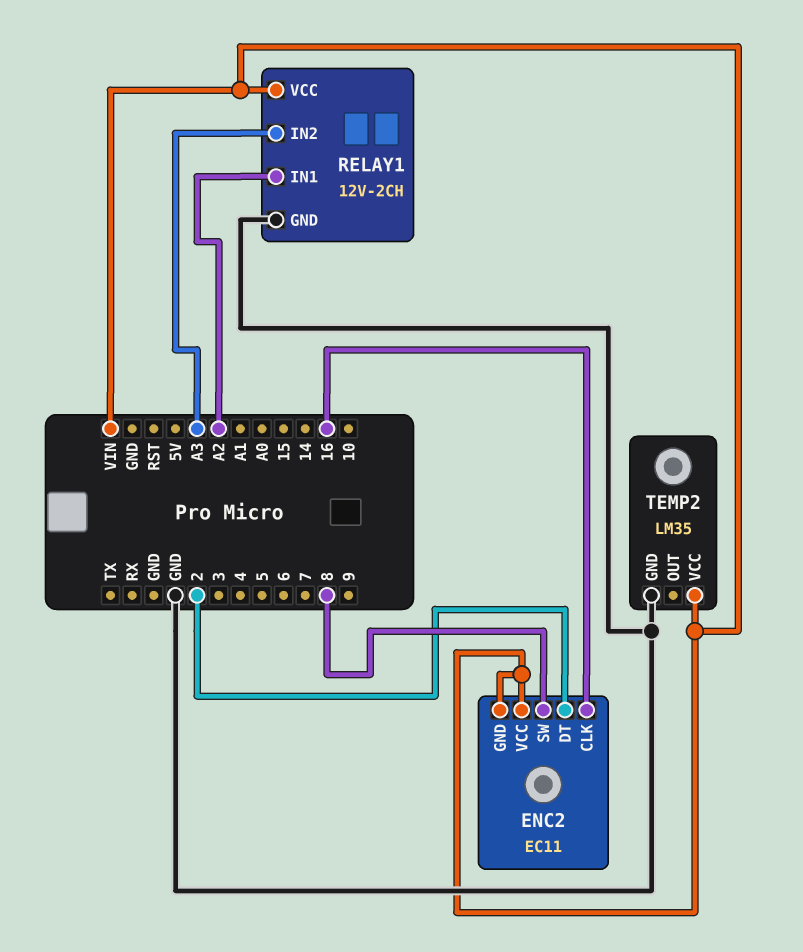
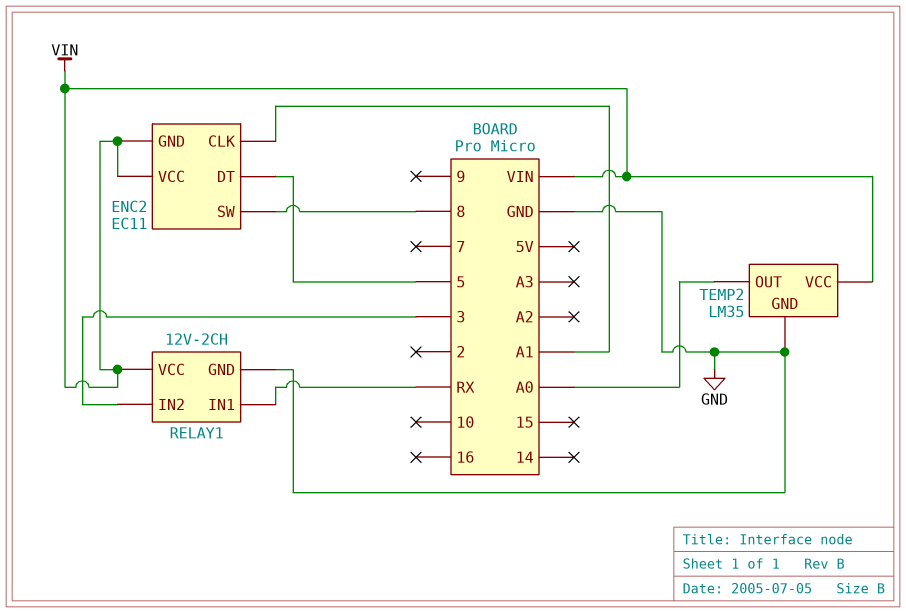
ENC2 pin CLK: 16 -> A1
ENC2 pin DT: 2 -> 5
RELAY1 pin IN1: A2 -> RX
RELAY1 pin IN2: A3 -> 3
TEMP2 pin OUT: none -> A0

